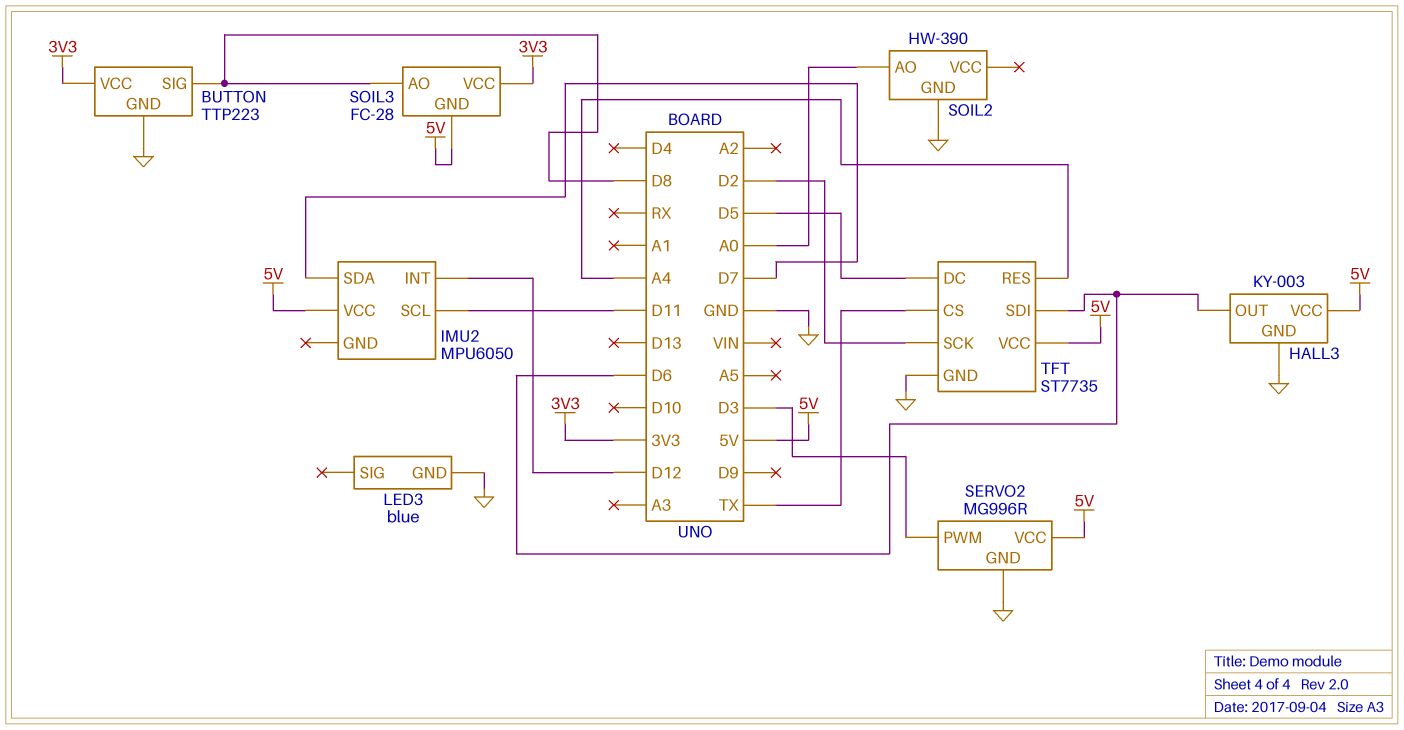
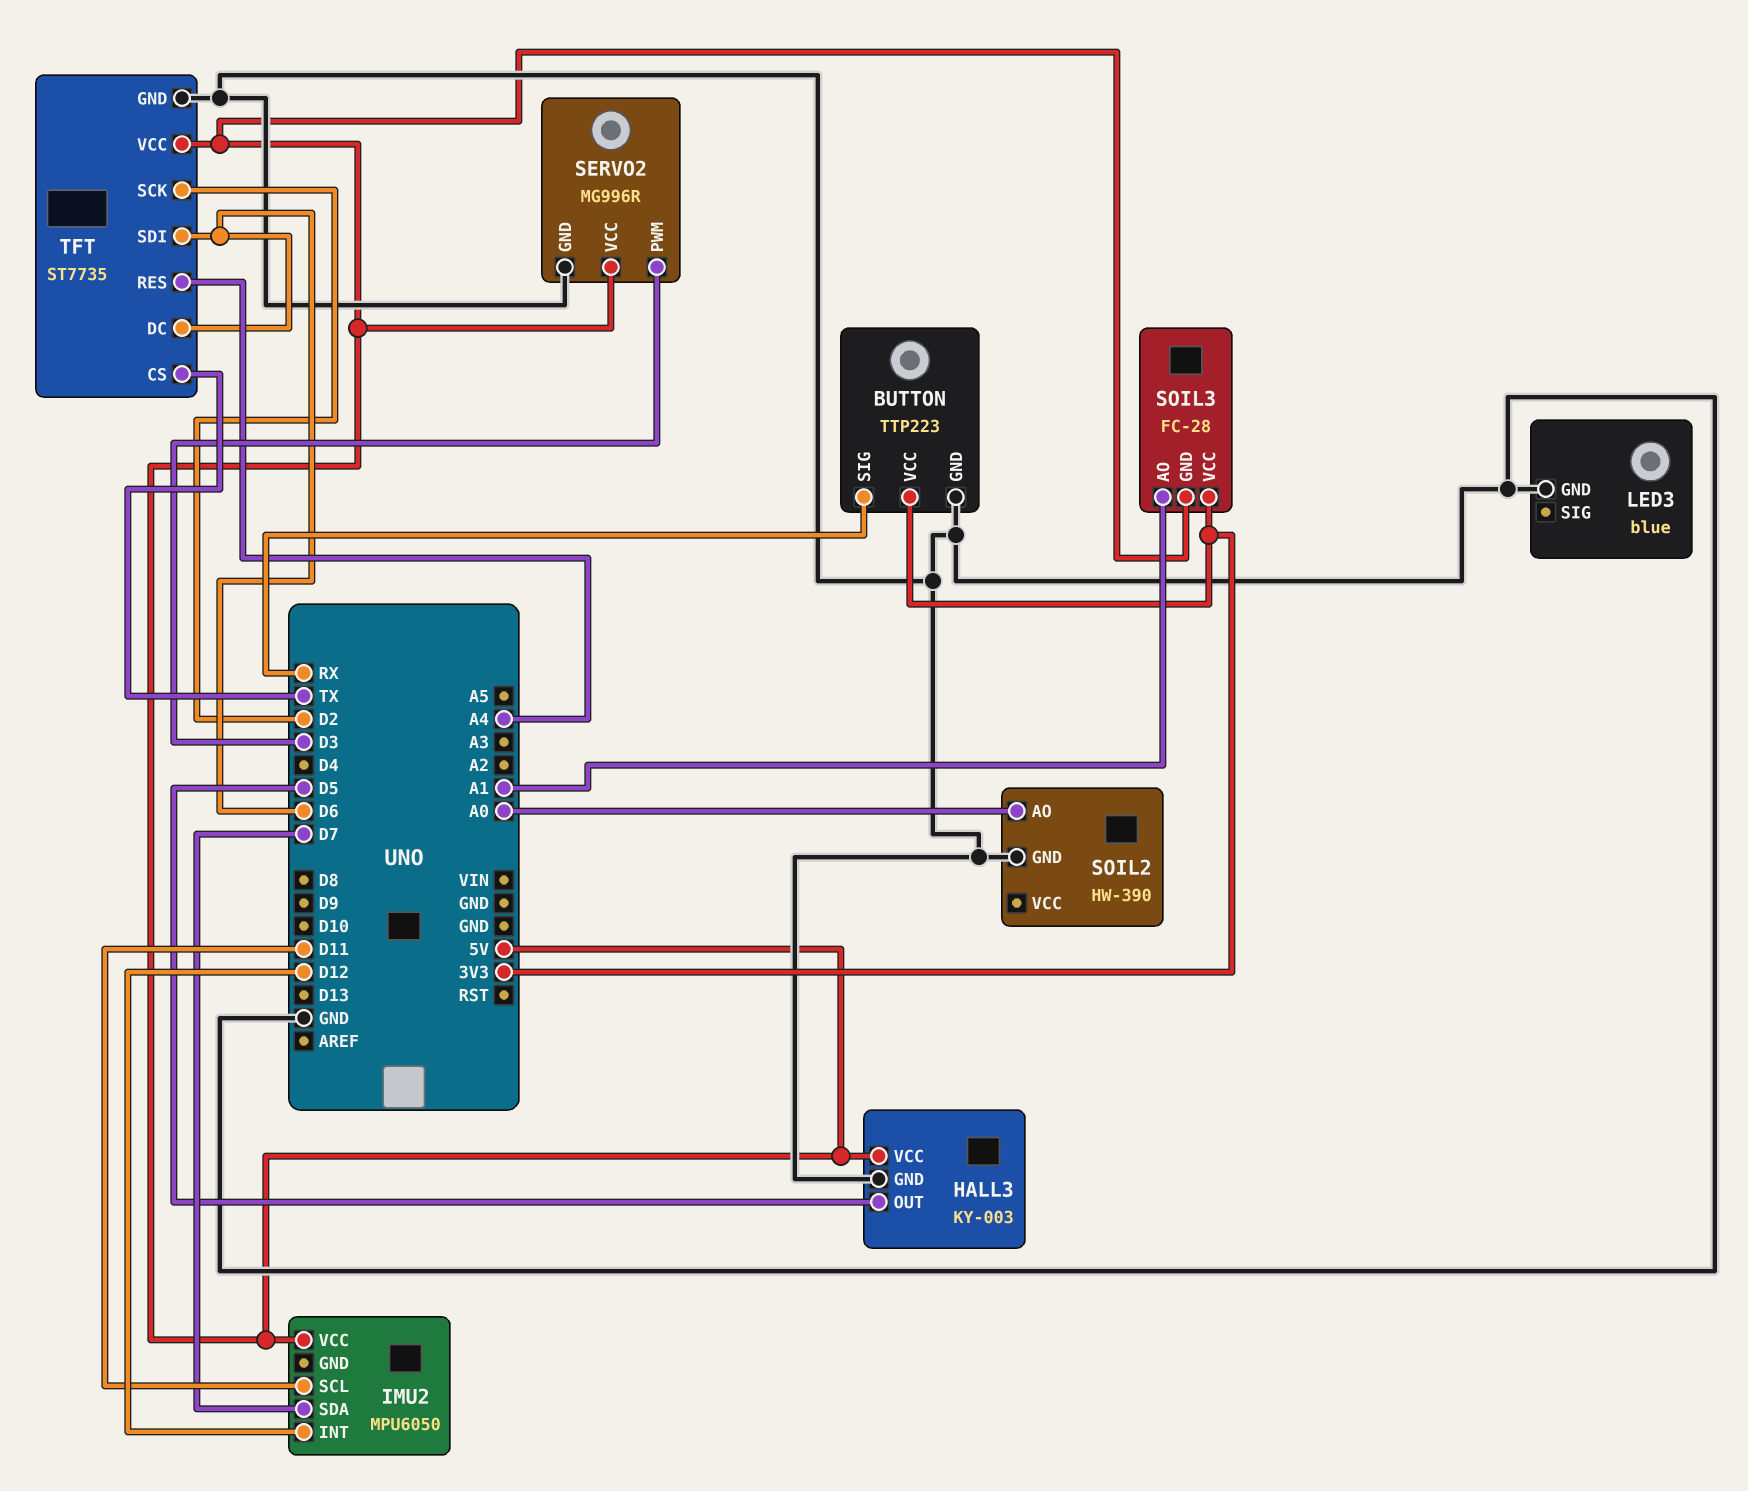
BUTTON pin SIG: D8 -> RX
HALL3 pin OUT: D6 -> D5
SOIL3 pin AO: D8 -> A1
TFT pin DC: D5 -> D6

